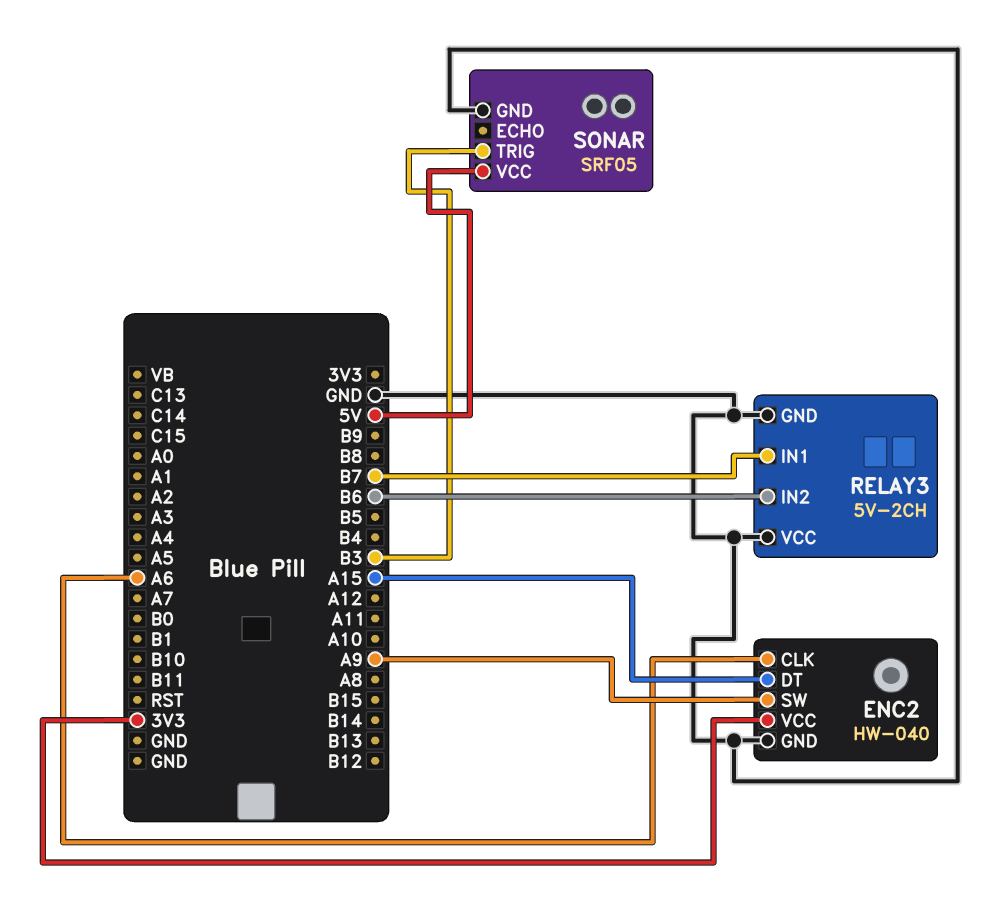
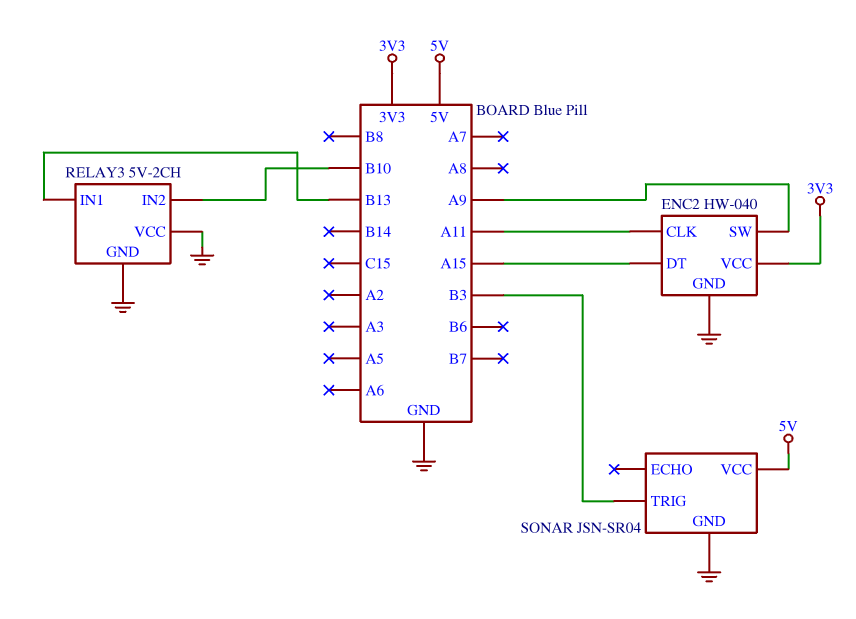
ENC2 pin CLK: A6 -> A11
RELAY3 pin IN1: B7 -> B13
RELAY3 pin IN2: B6 -> B10
SONAR: SRF05 -> JSN-SR04

